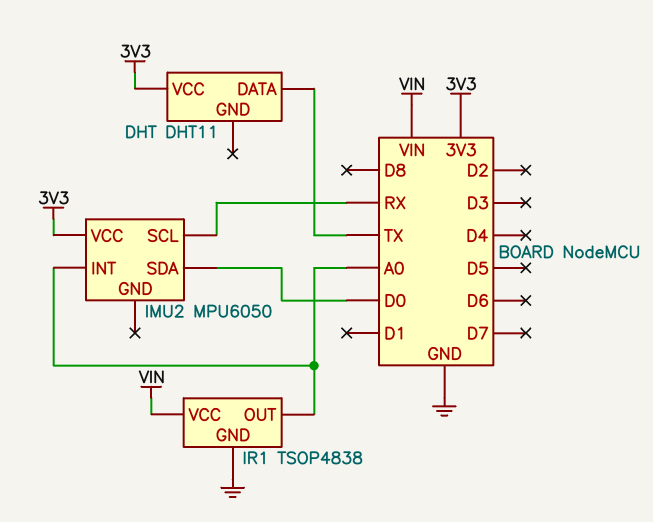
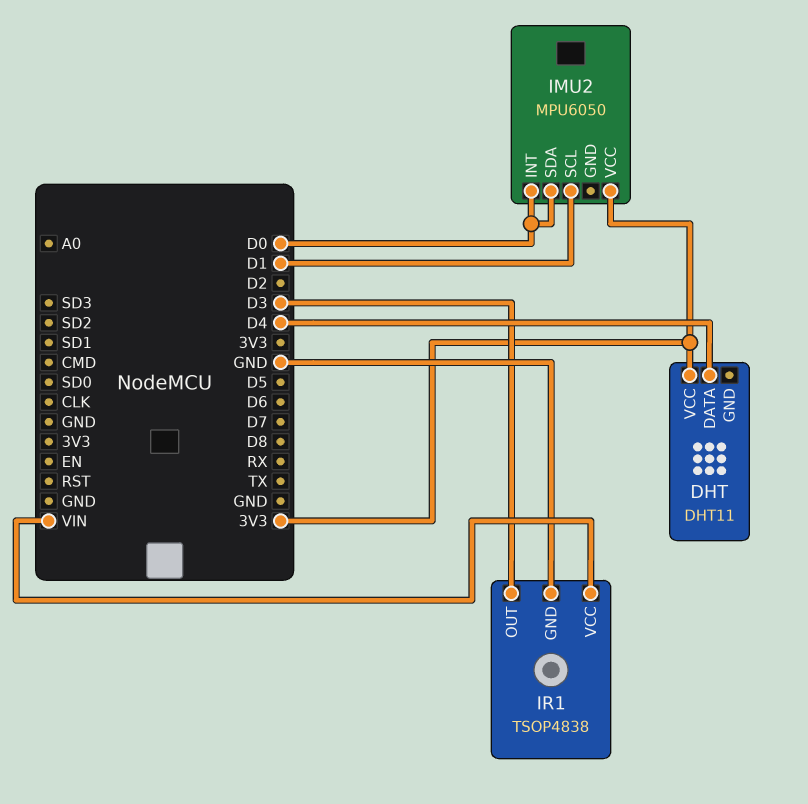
DHT pin DATA: TX -> D4
IMU2 pin INT: A0 -> D0
IMU2 pin SCL: RX -> D1
IR1 pin OUT: A0 -> D3

